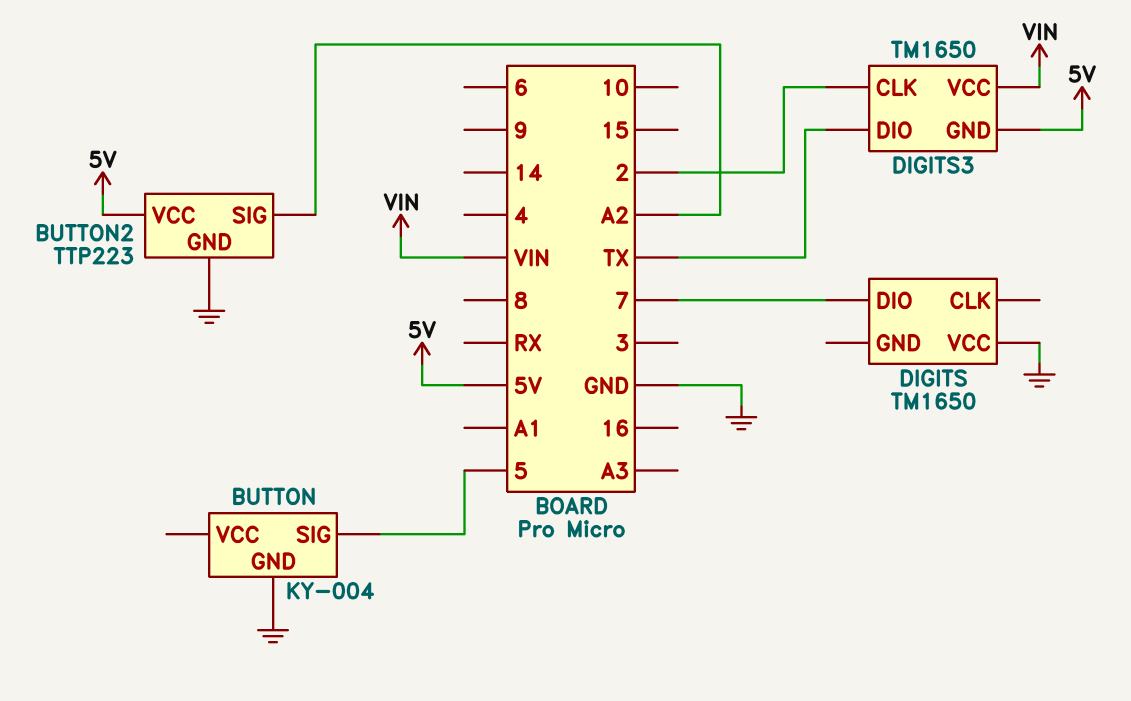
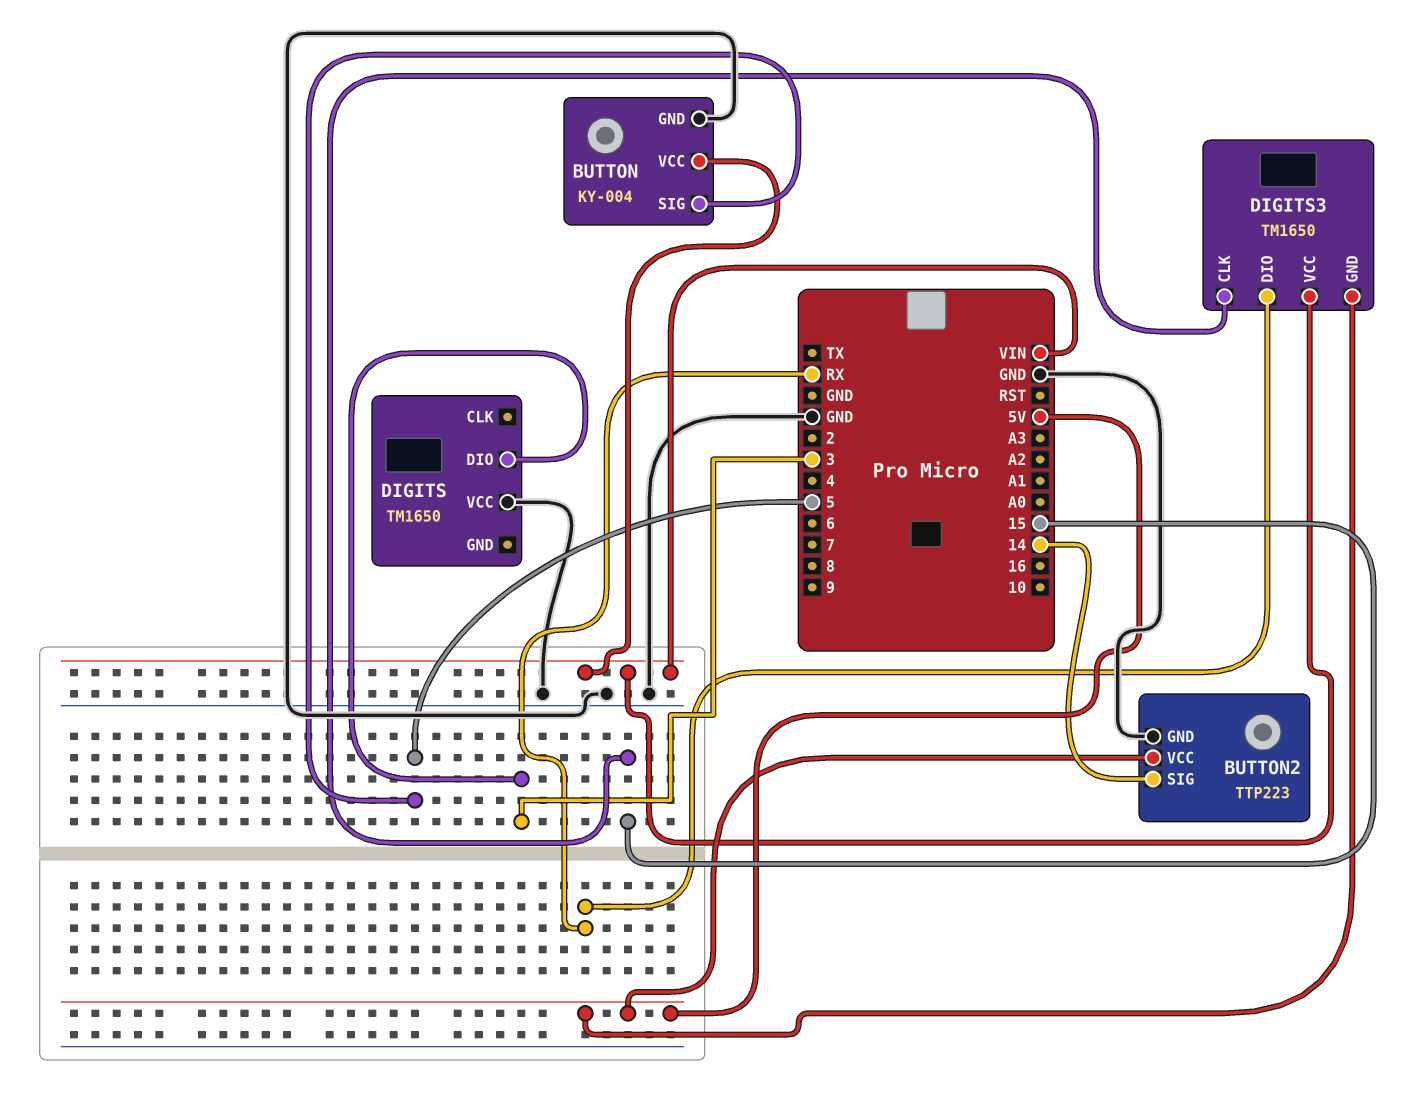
BUTTON pin VCC: none -> VIN
BUTTON2 pin SIG: A2 -> 14
DIGITS pin DIO: 7 -> 3
DIGITS3 pin CLK: 2 -> 15
DIGITS3 pin DIO: TX -> RX

